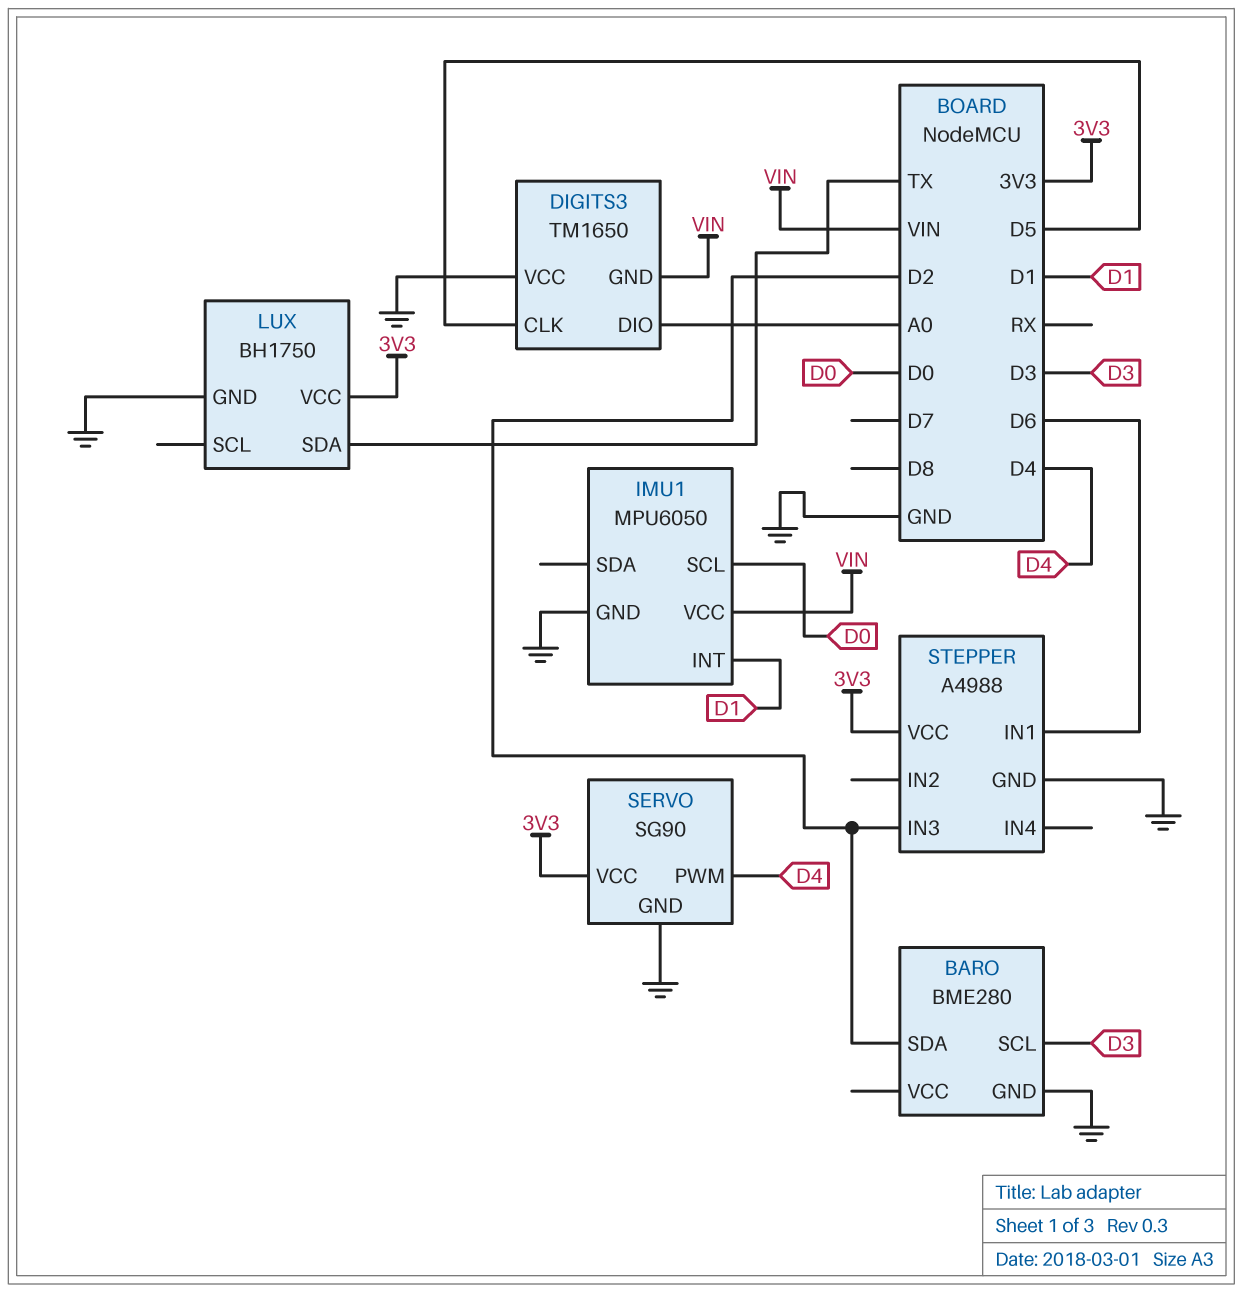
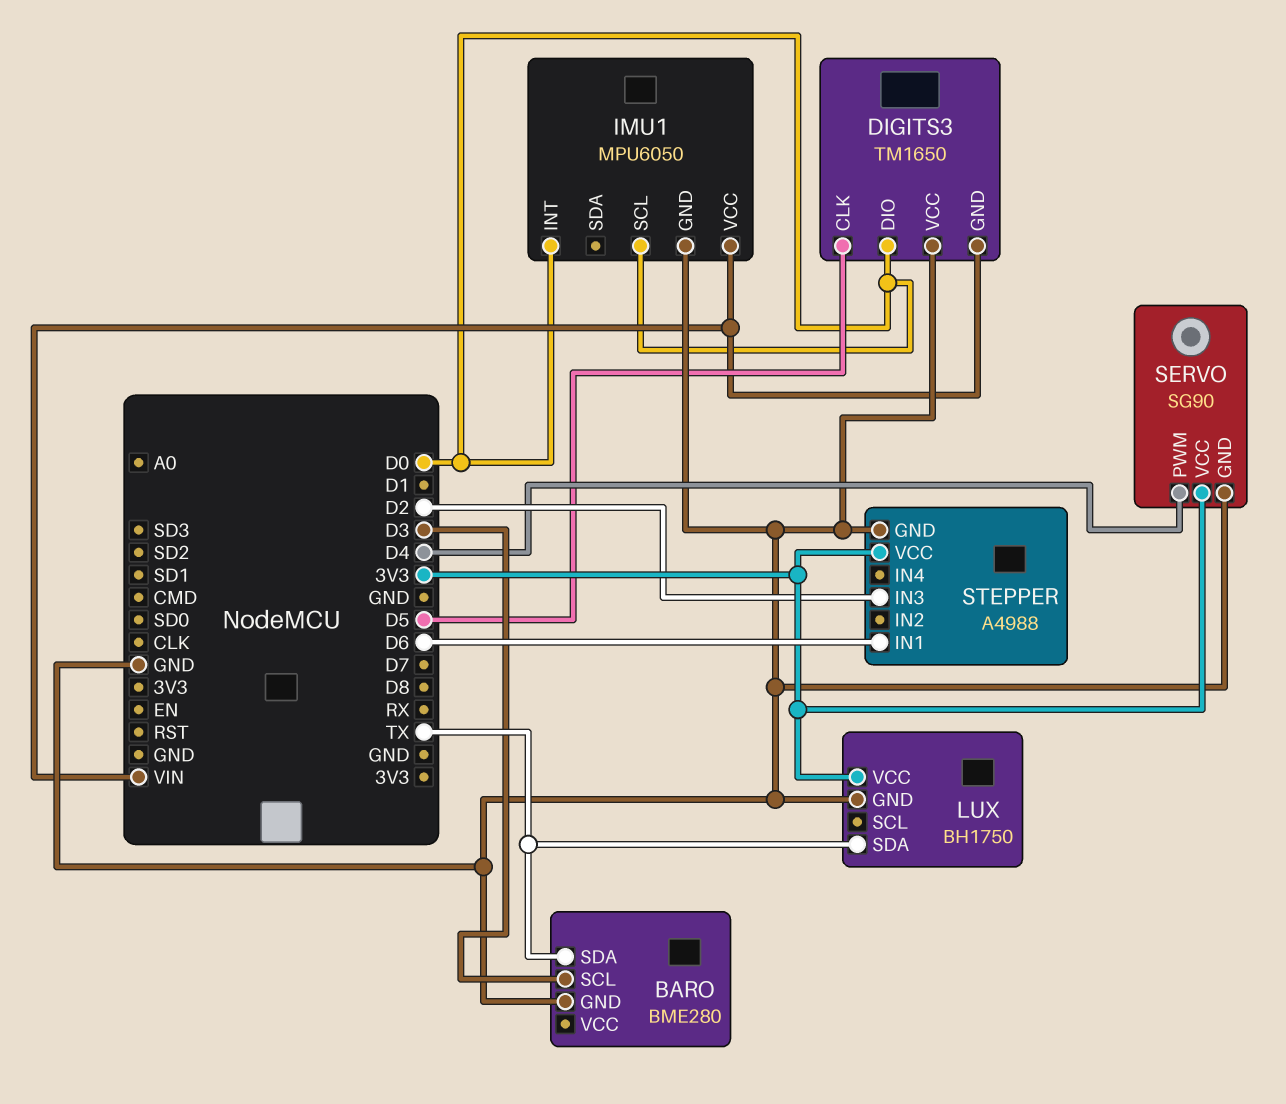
BARO pin SDA: D2 -> TX
DIGITS3 pin DIO: A0 -> D0
IMU1 pin INT: D1 -> D0

